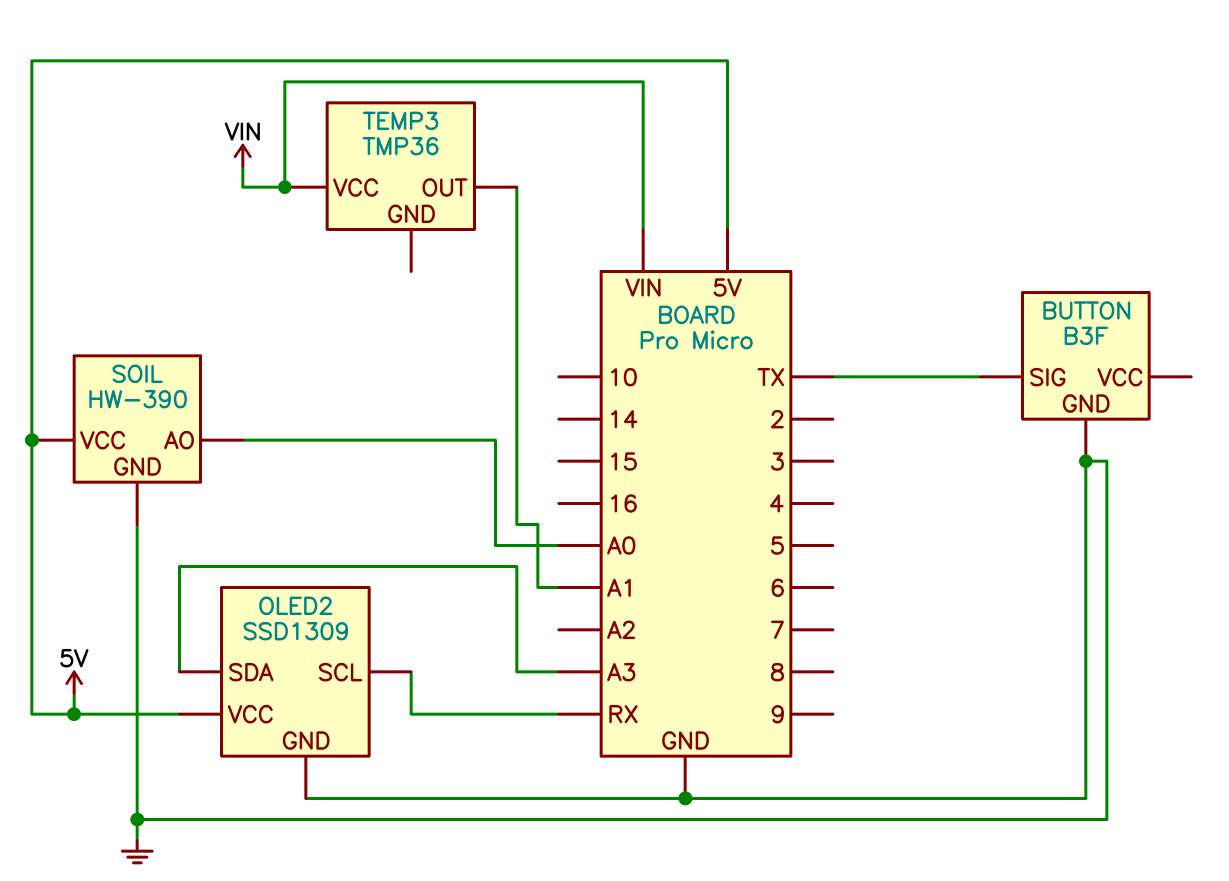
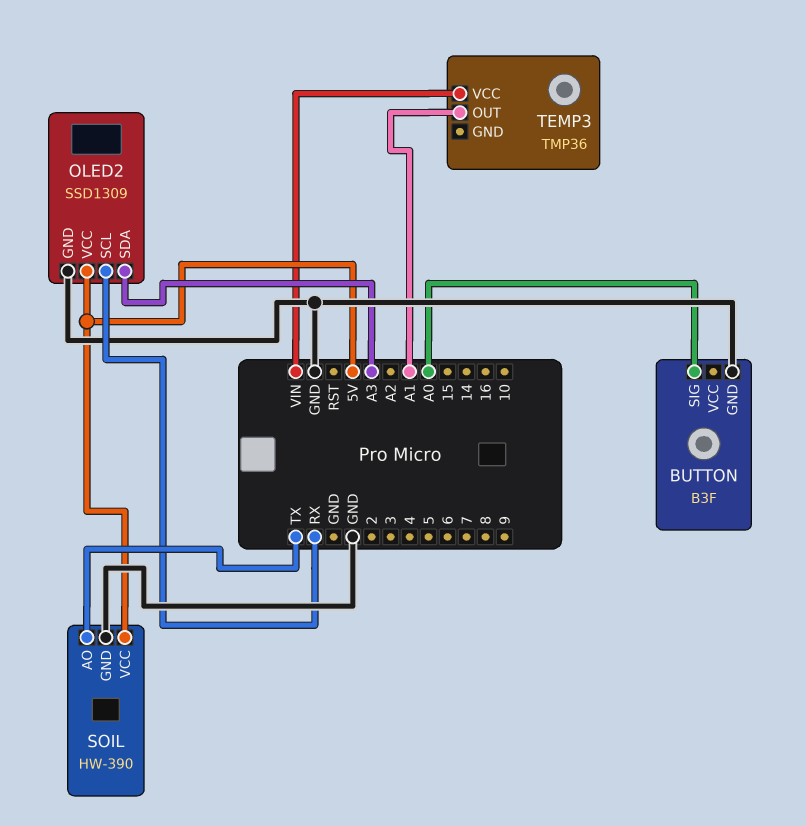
BUTTON pin SIG: TX -> A0
SOIL pin AO: A0 -> TX

